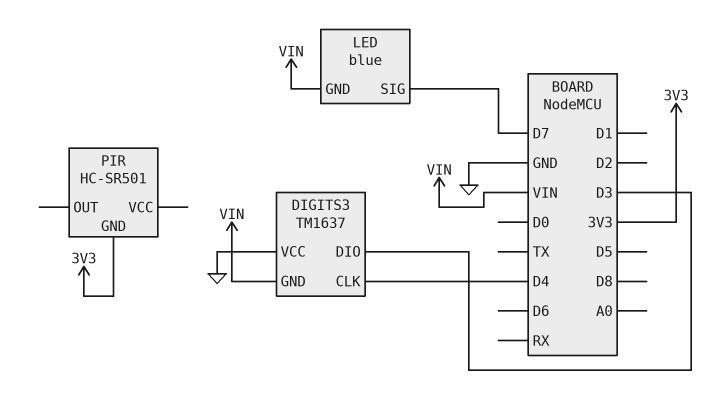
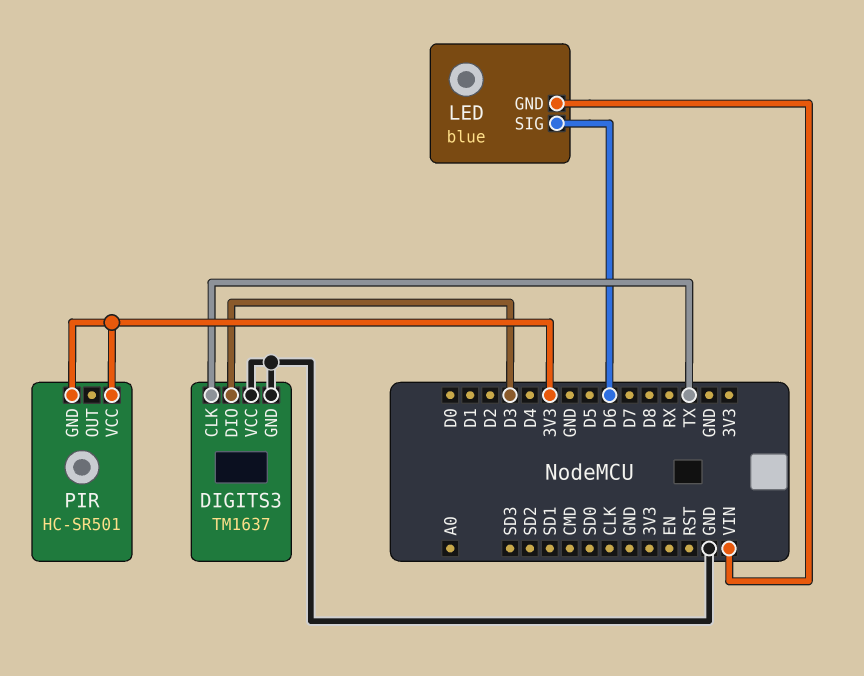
DIGITS3 pin CLK: D4 -> TX
DIGITS3 pin GND: VIN -> GND
LED pin SIG: D7 -> D6
PIR pin VCC: none -> 3V3

